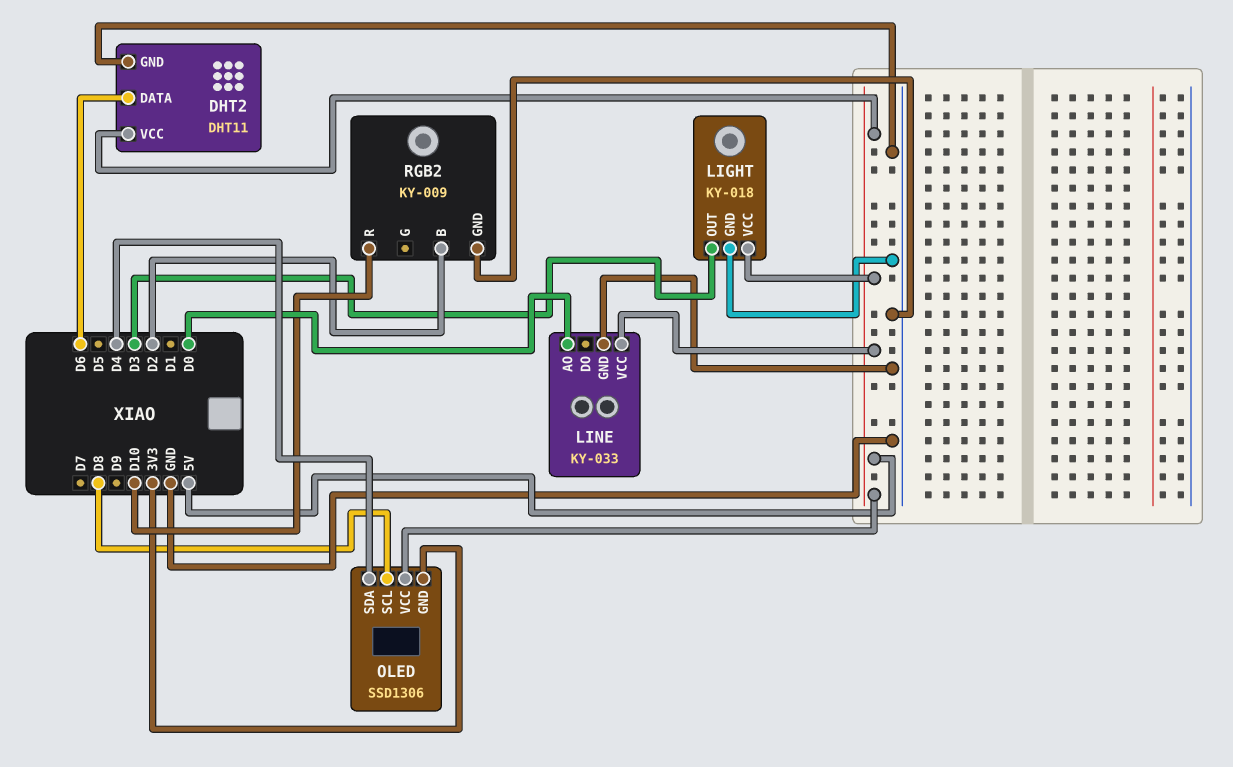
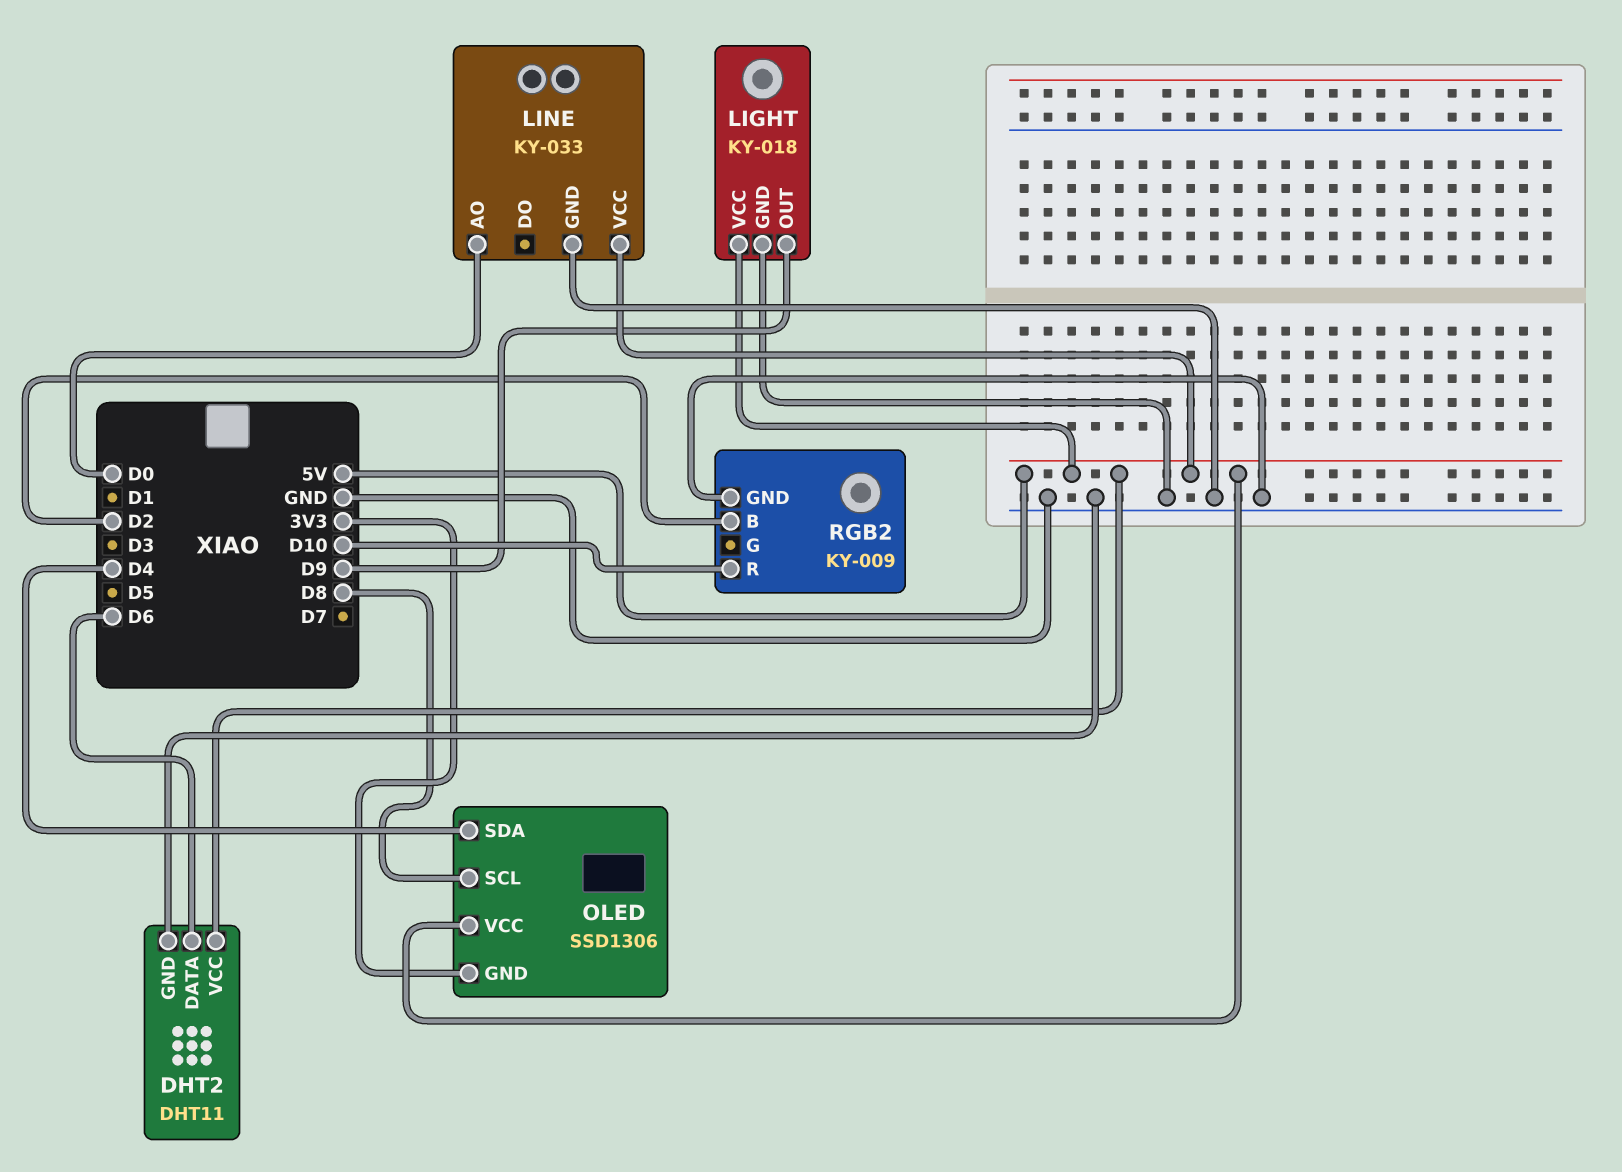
LIGHT pin OUT: D3 -> D9

